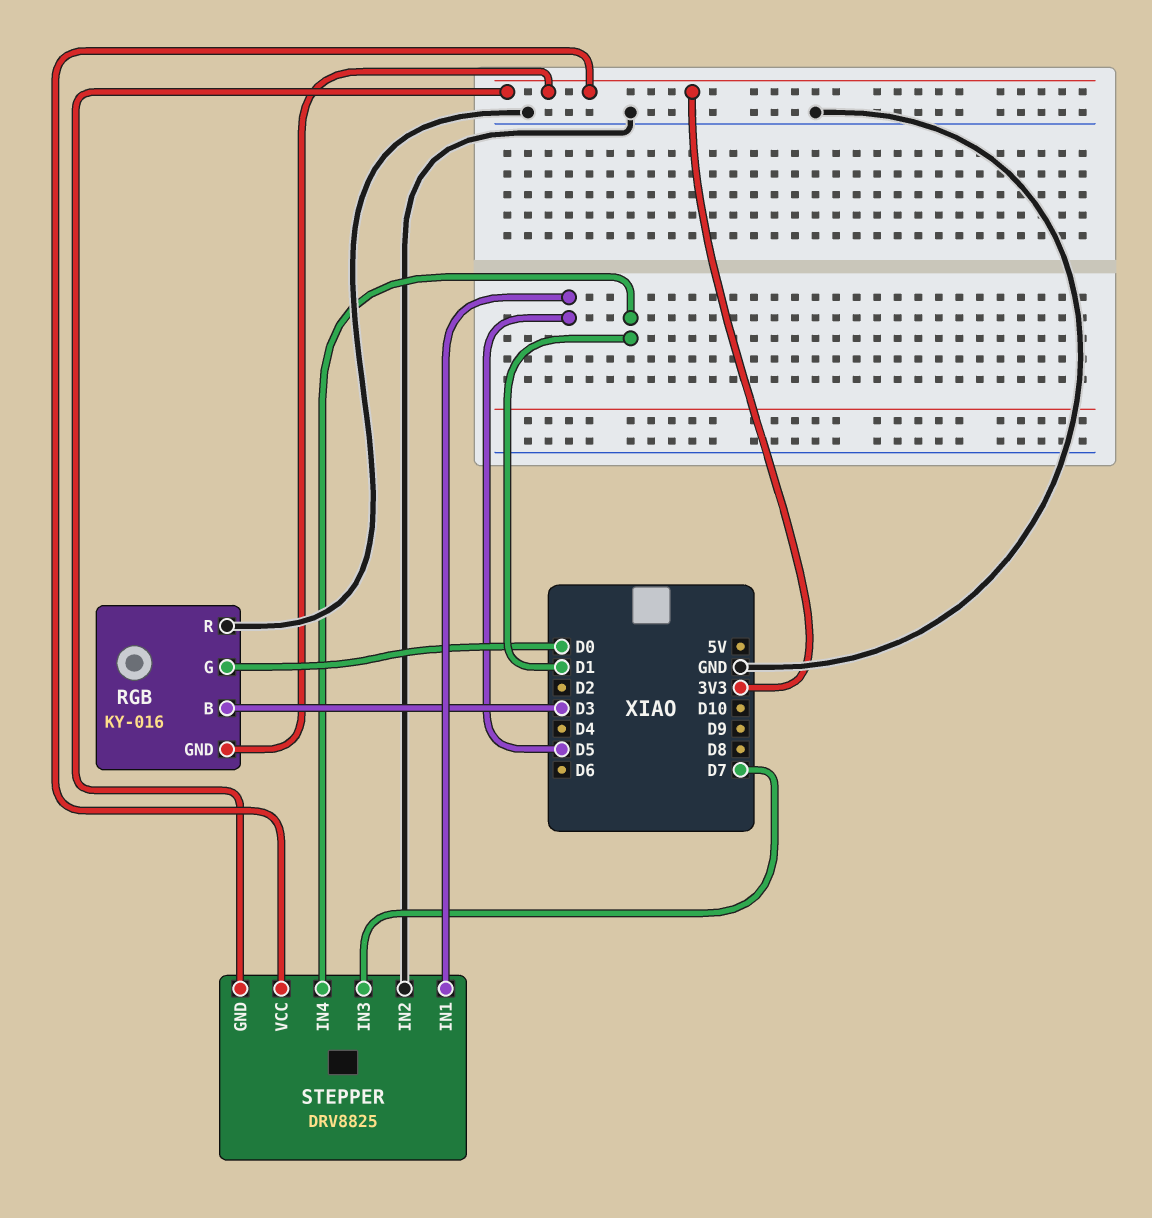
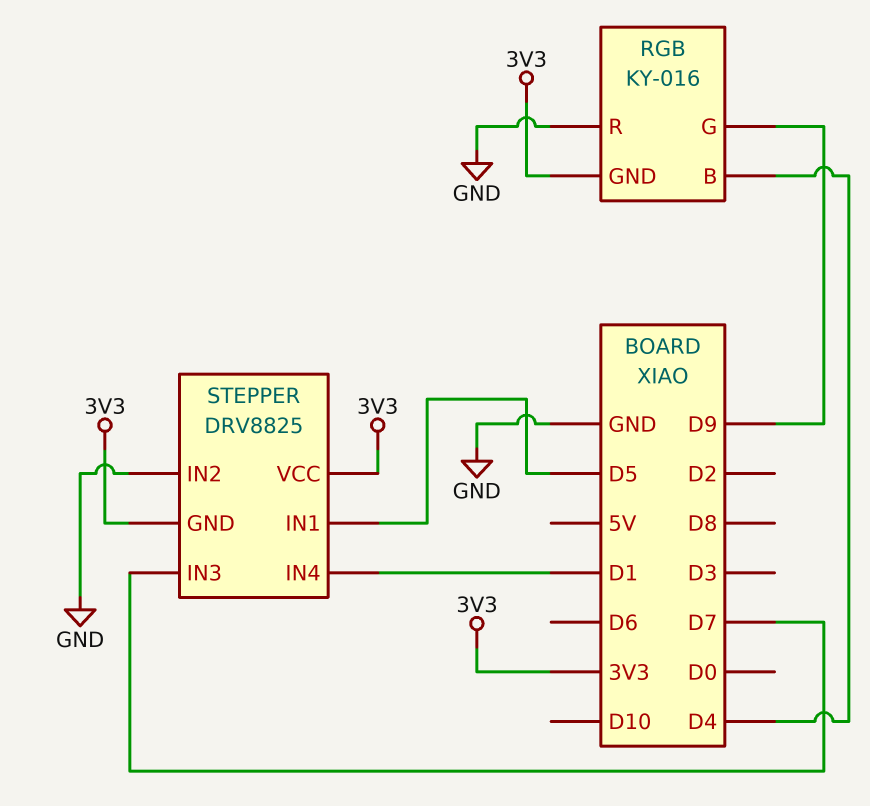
RGB pin B: D3 -> D4
RGB pin G: D0 -> D9

